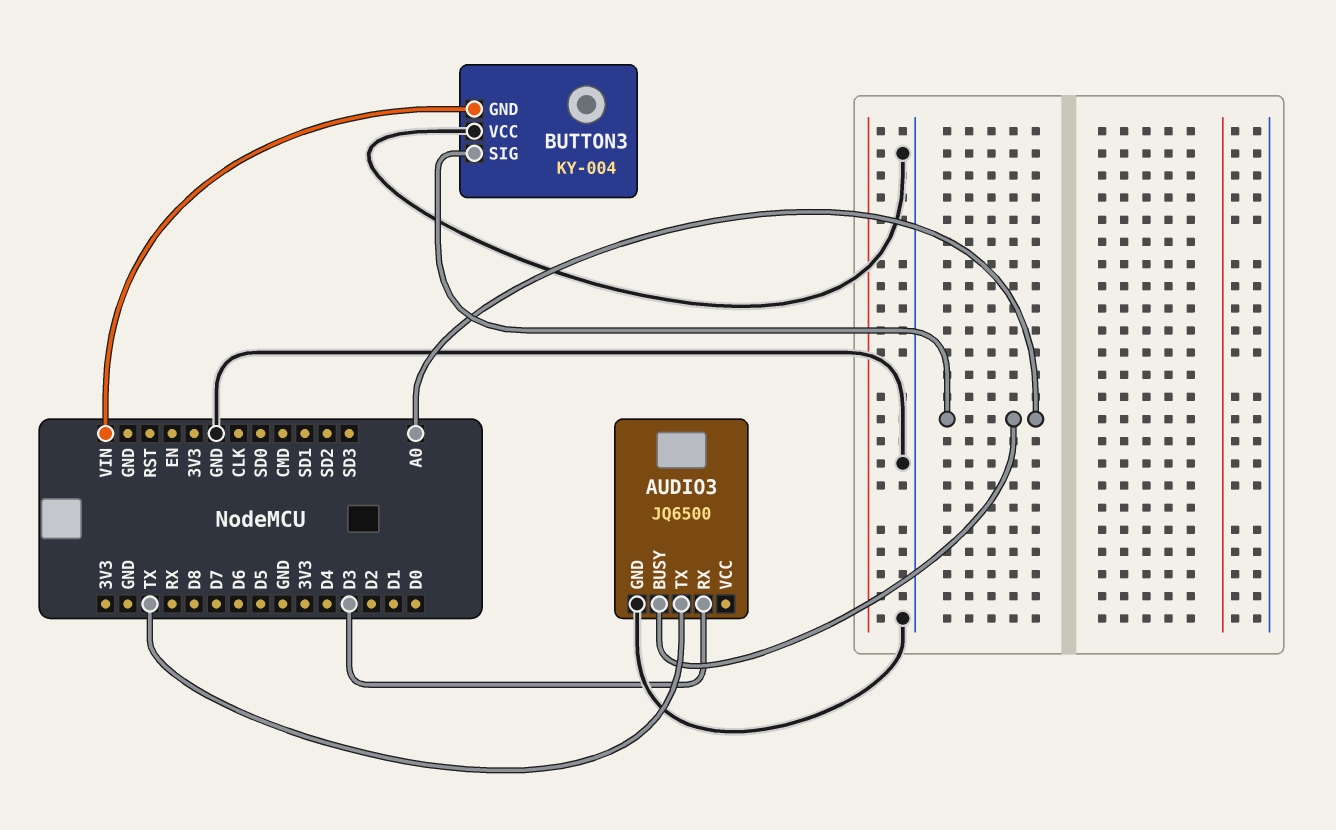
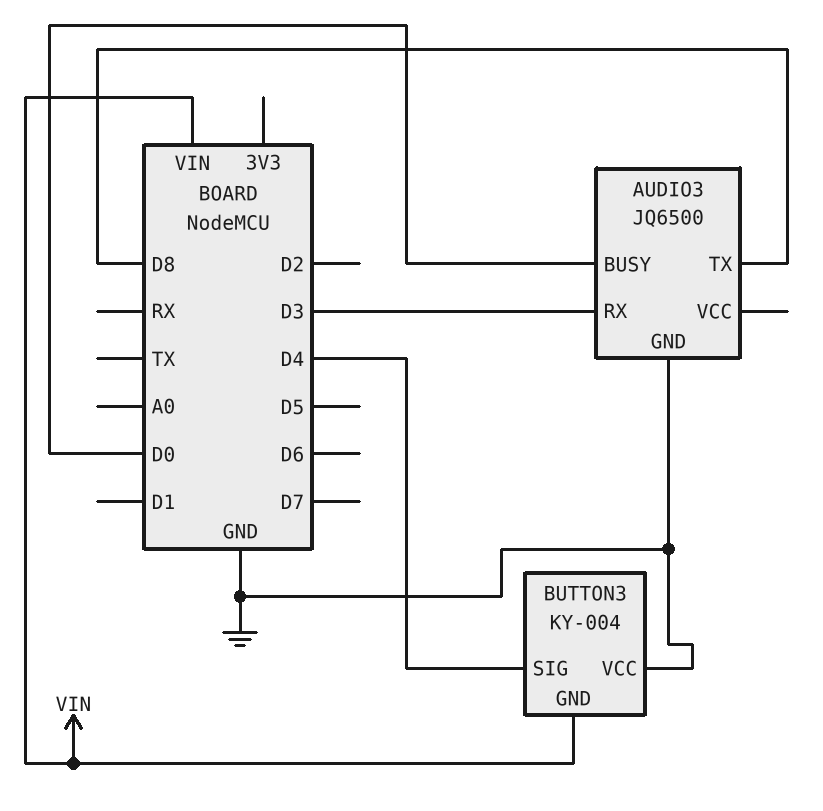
AUDIO3 pin BUSY: A0 -> D0
AUDIO3 pin TX: TX -> D8
BUTTON3 pin SIG: A0 -> D4

